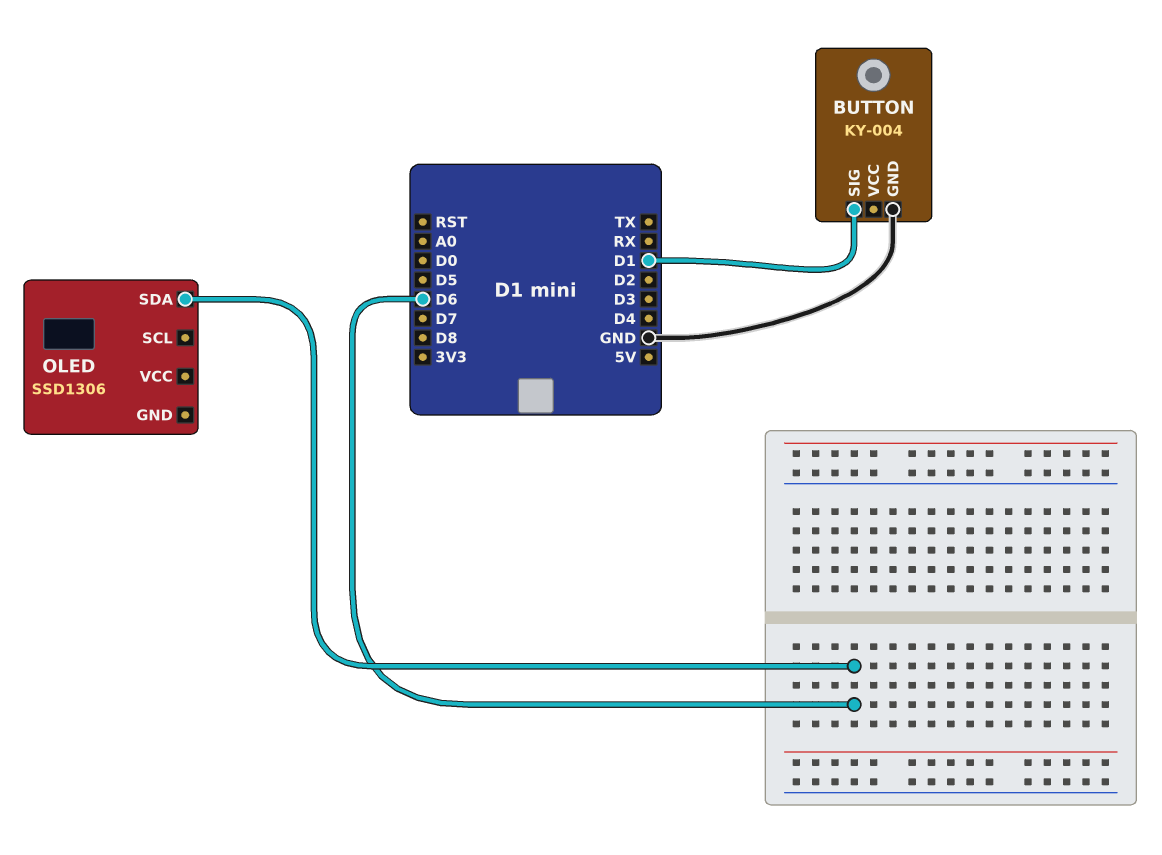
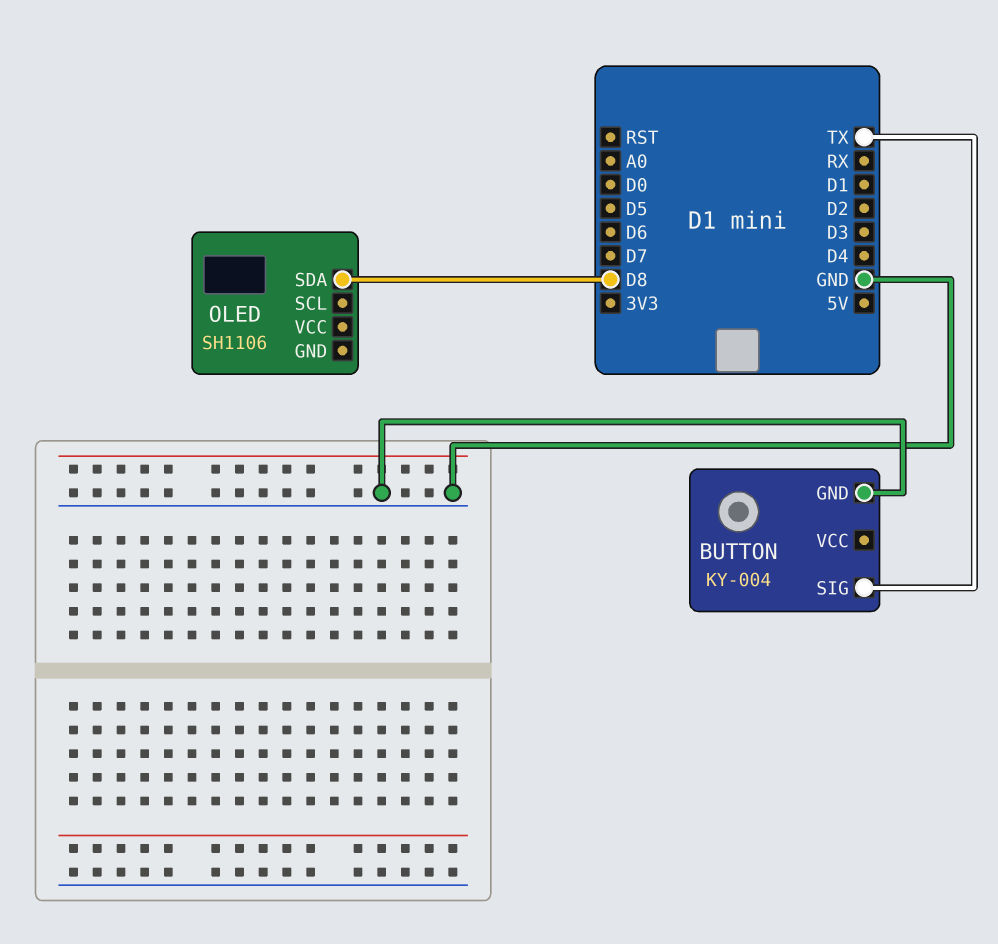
BUTTON pin SIG: D1 -> TX
OLED: SSD1306 -> SH1106
OLED pin SDA: D6 -> D8

